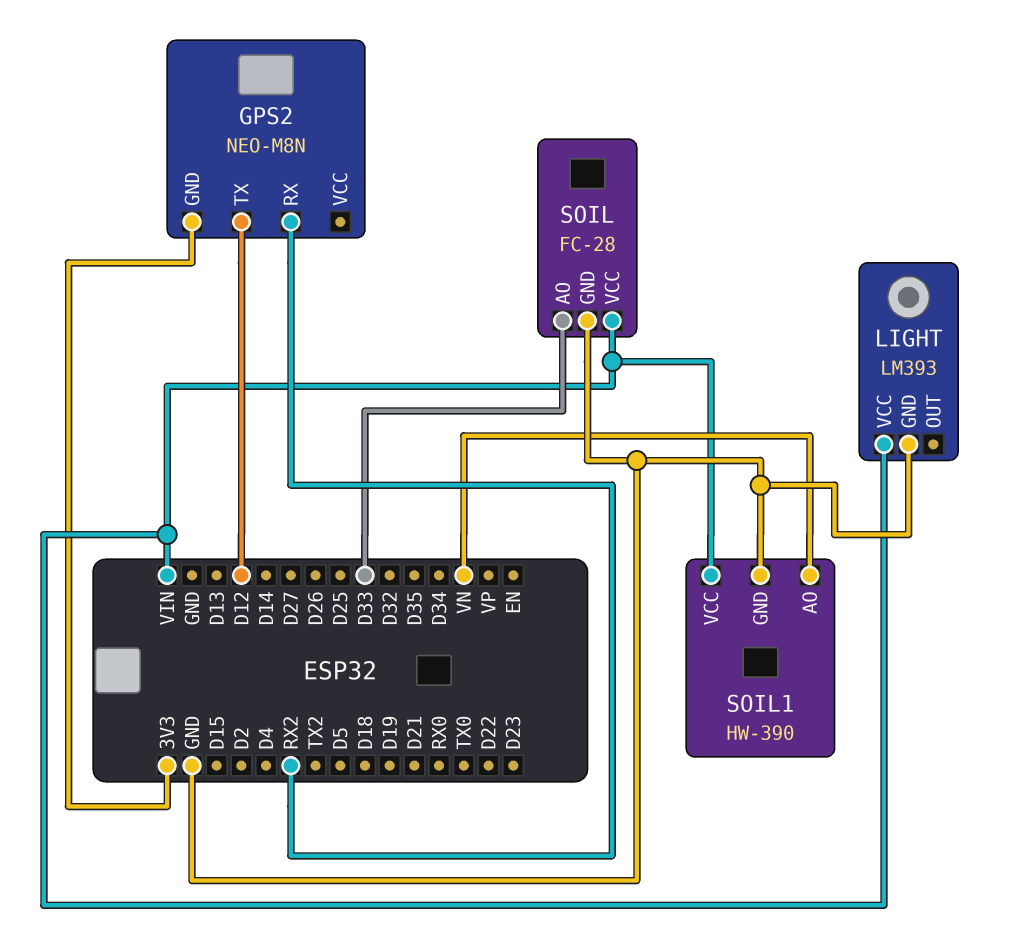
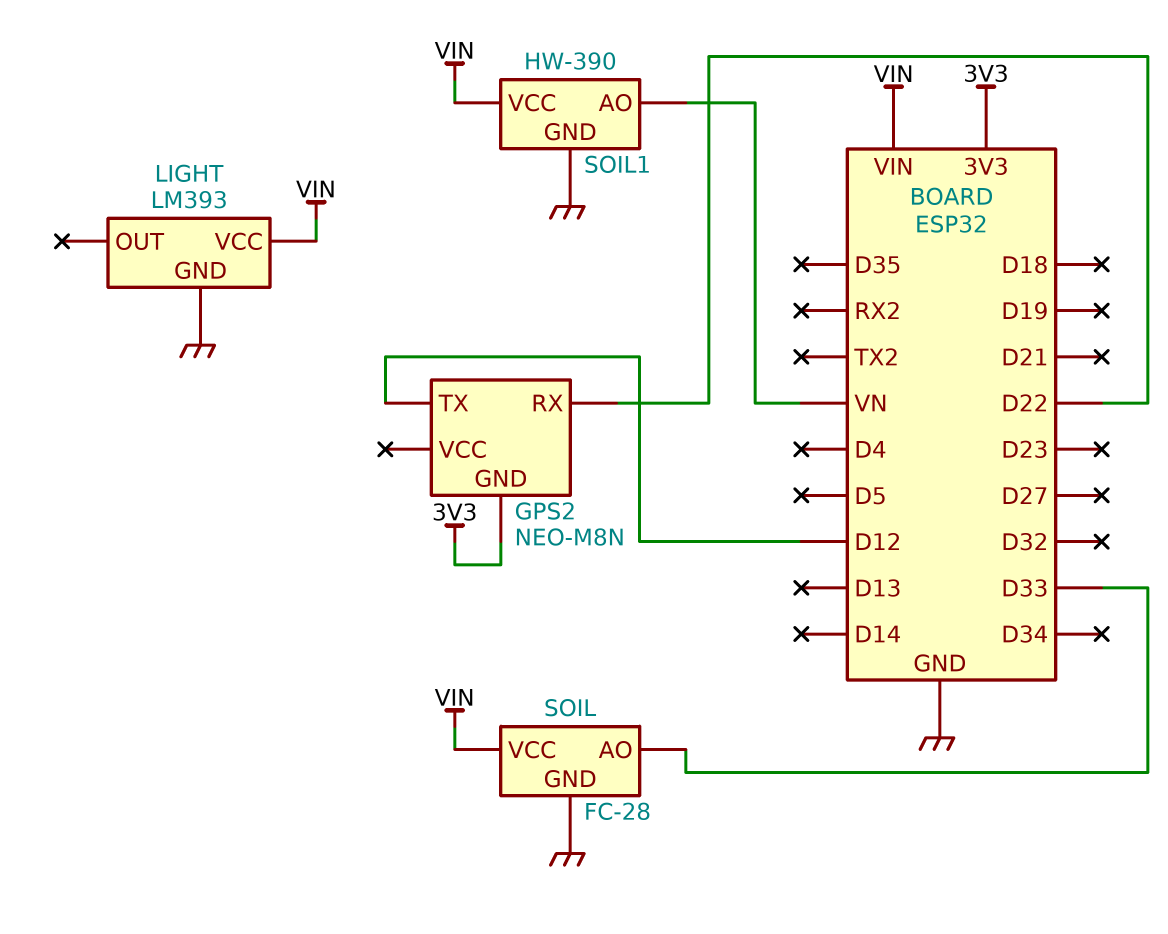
GPS2 pin RX: RX2 -> D22

